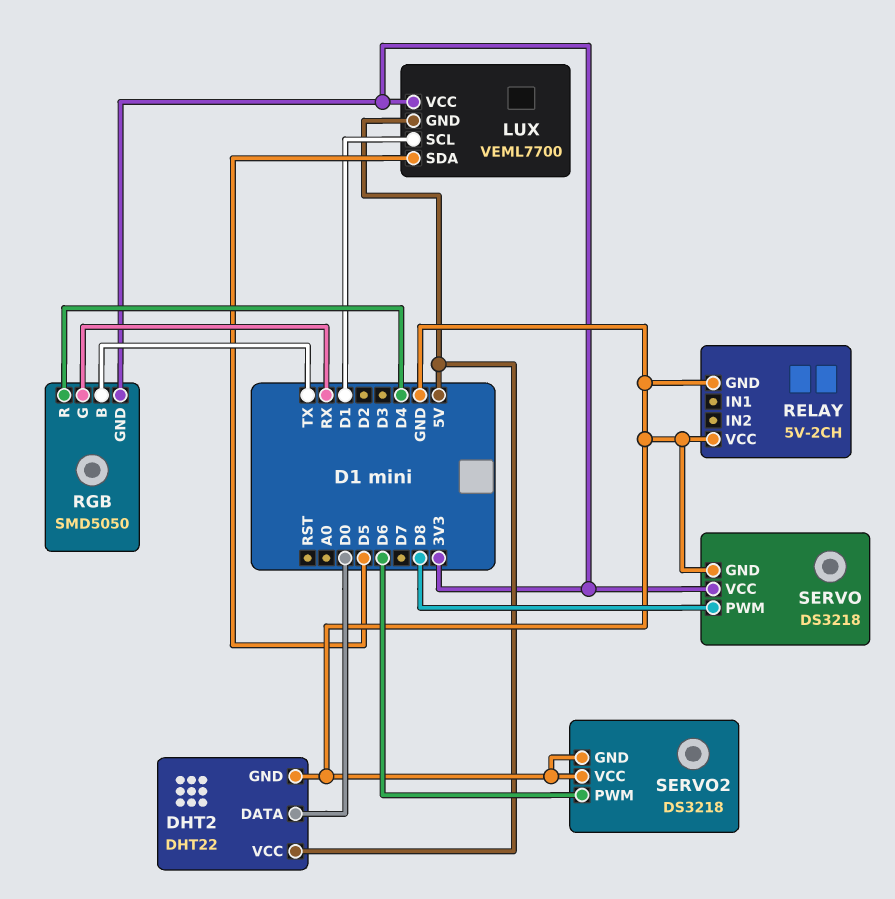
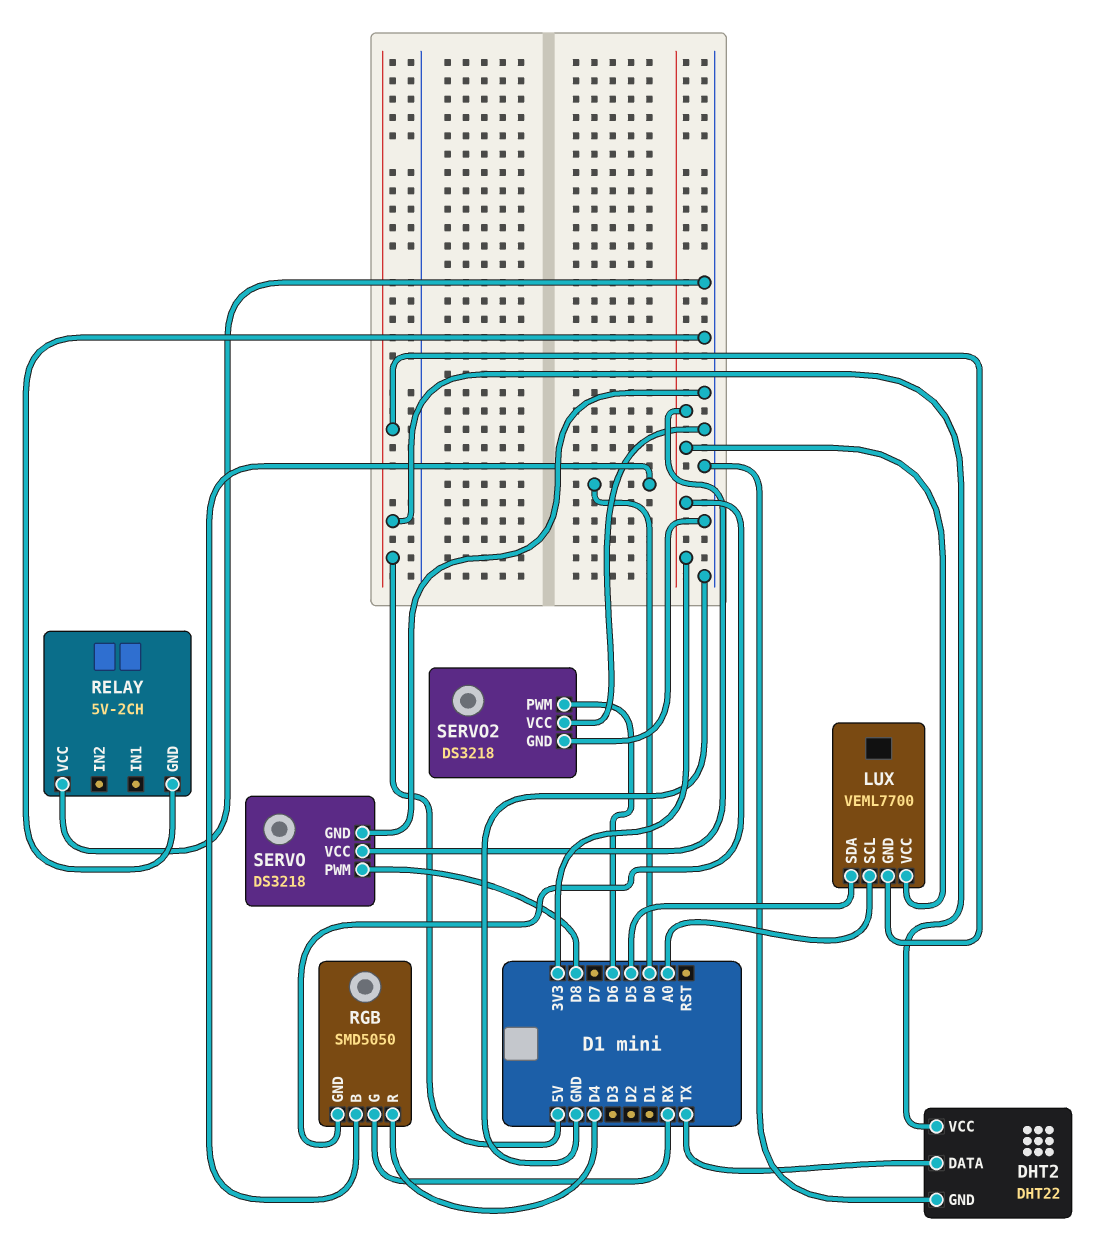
DHT2 pin DATA: D0 -> TX
LUX pin SCL: D1 -> A0
RGB pin B: TX -> D0

